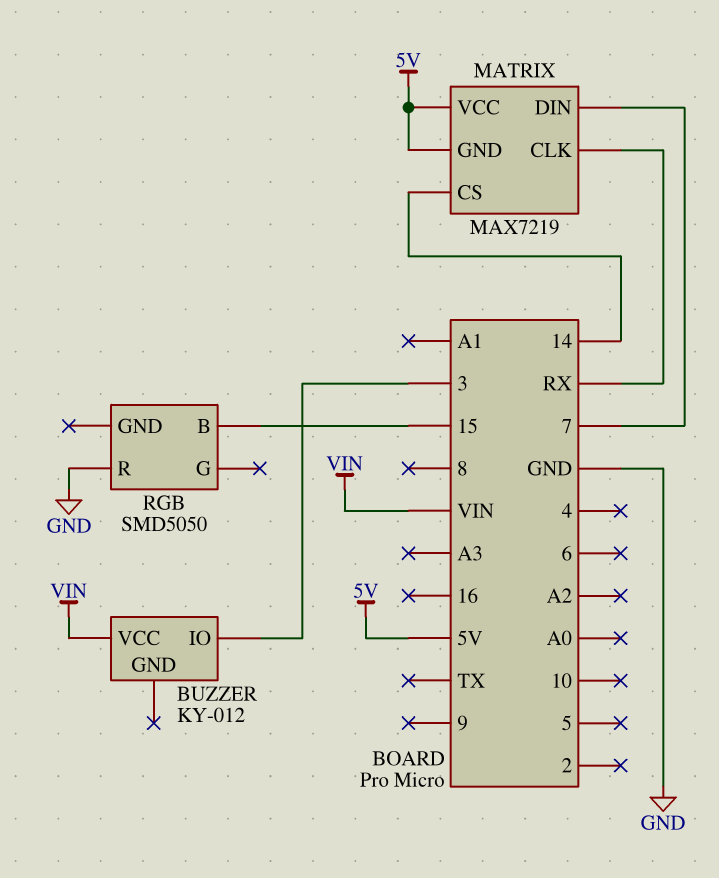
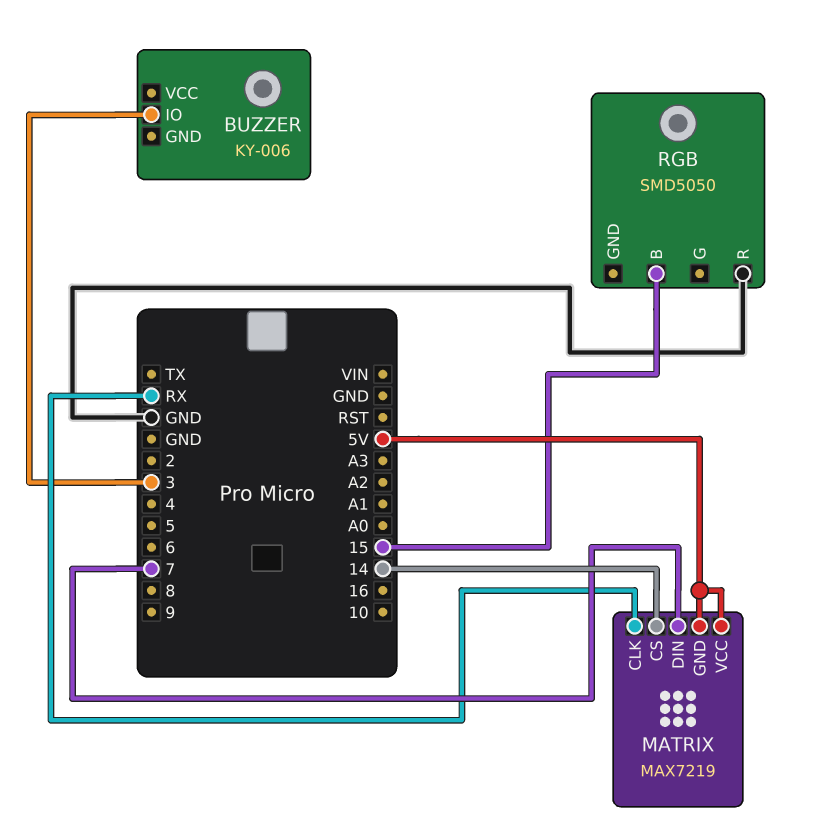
BUZZER: KY-012 -> KY-006
BUZZER pin VCC: VIN -> none

